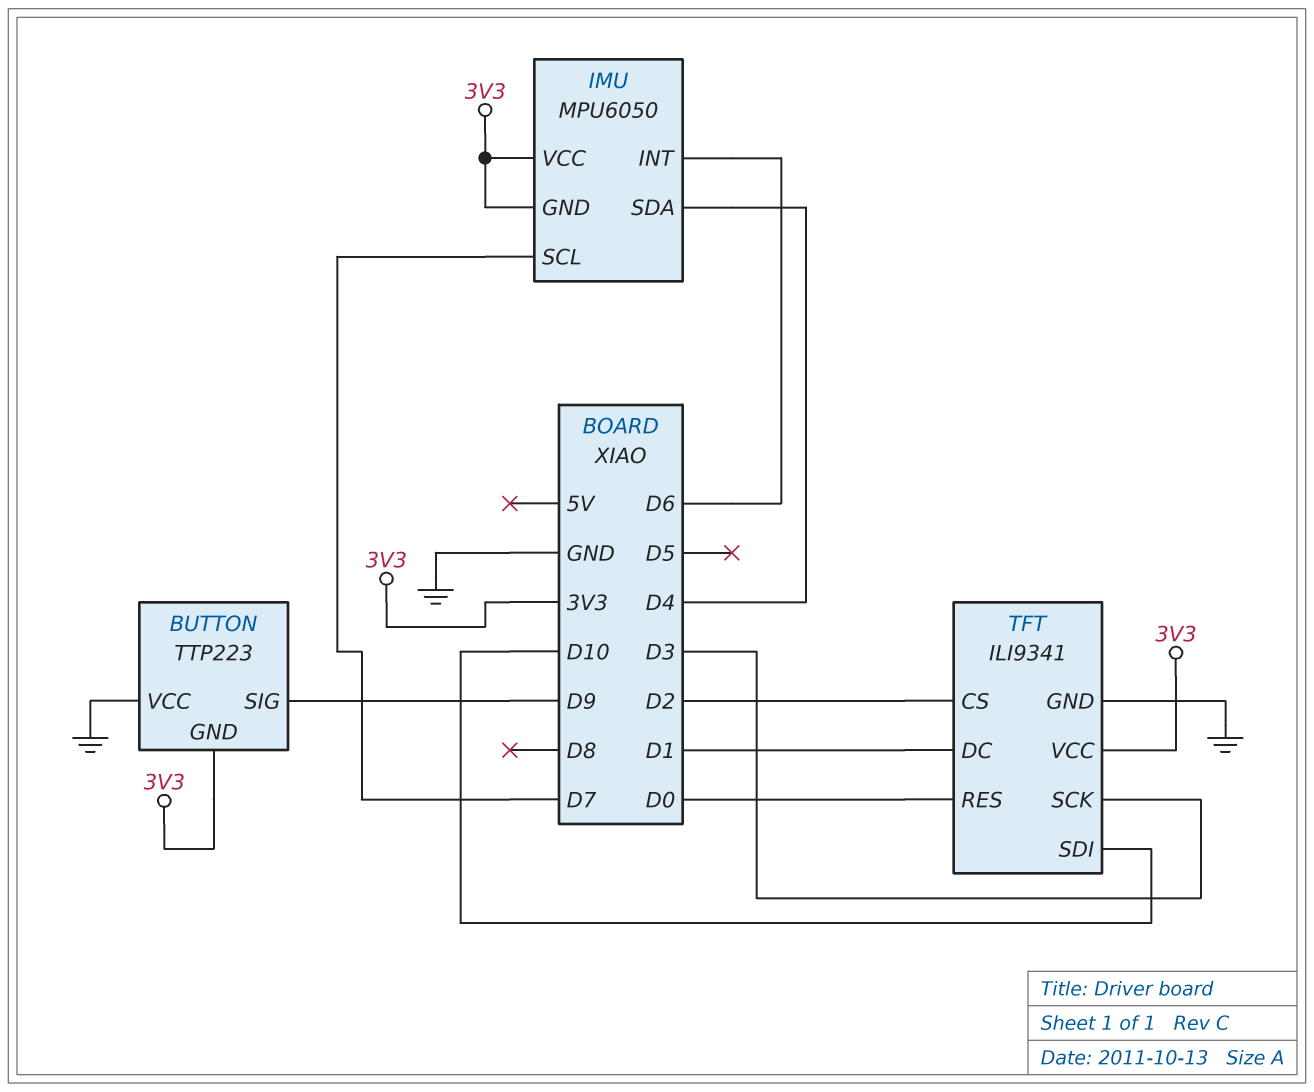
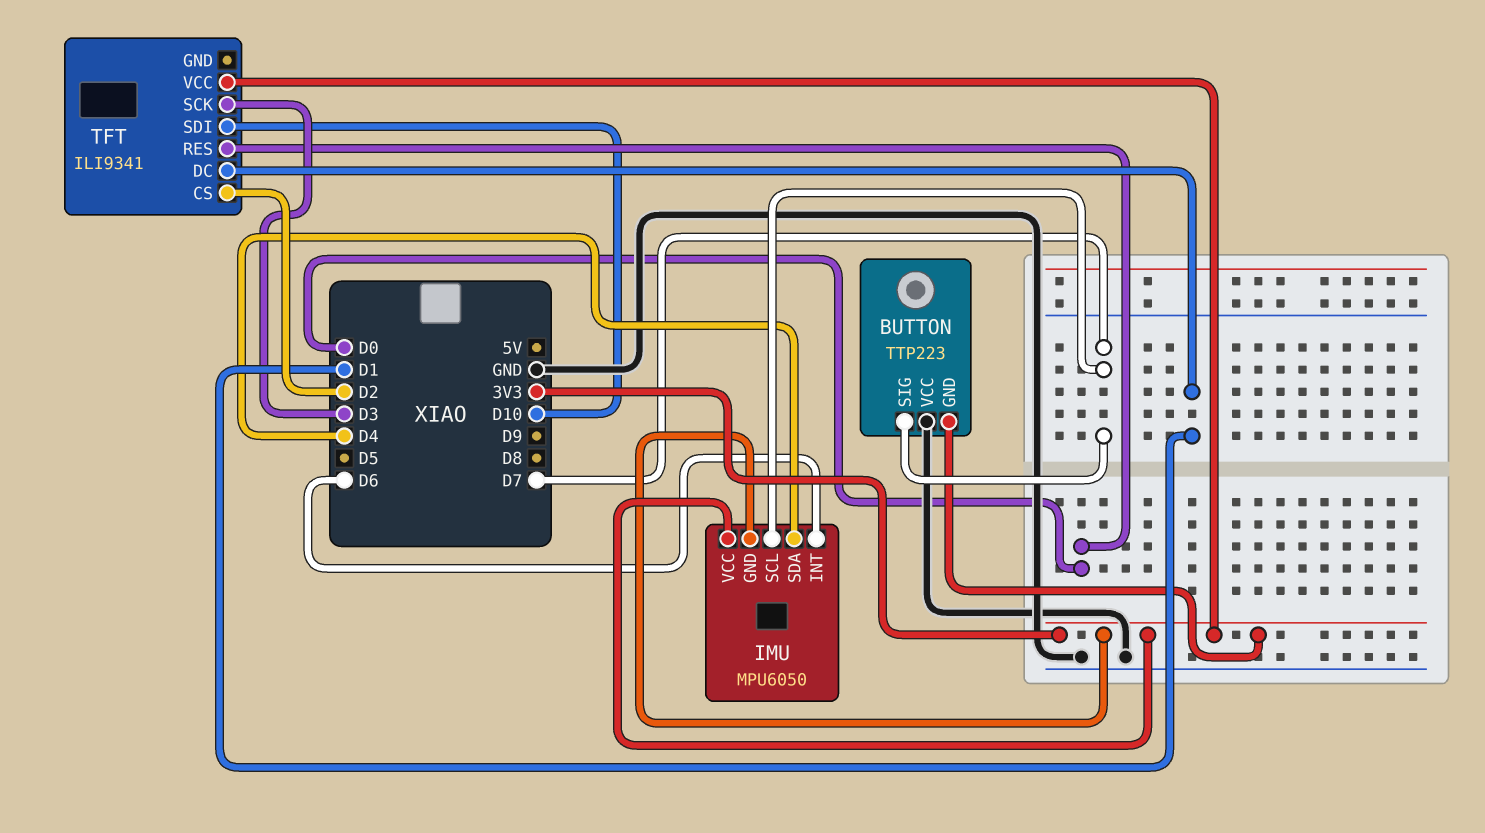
BUTTON pin SIG: D9 -> D7
TFT pin GND: GND -> none

